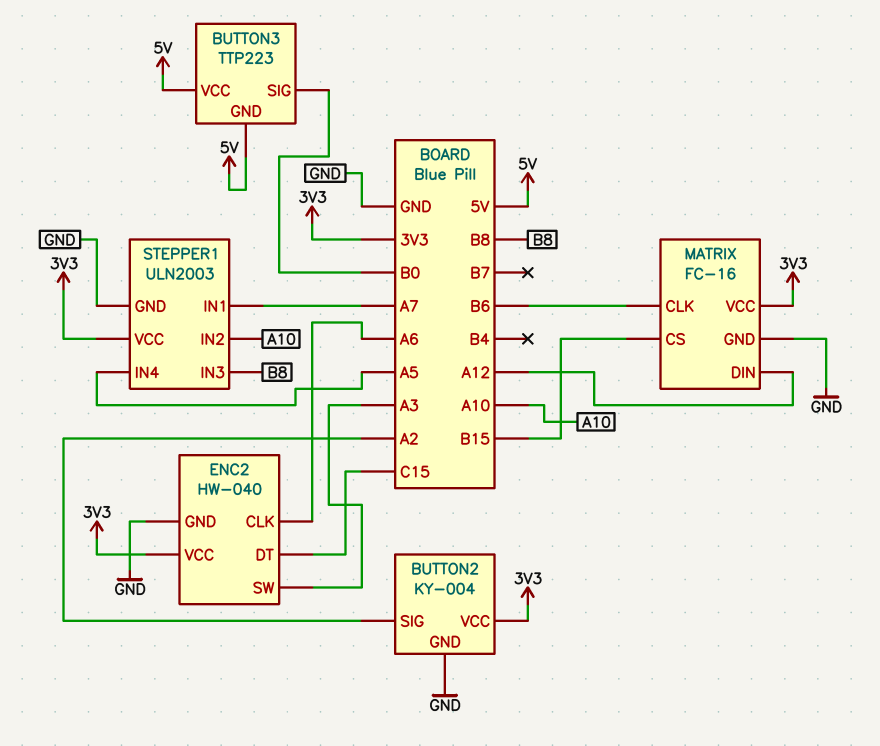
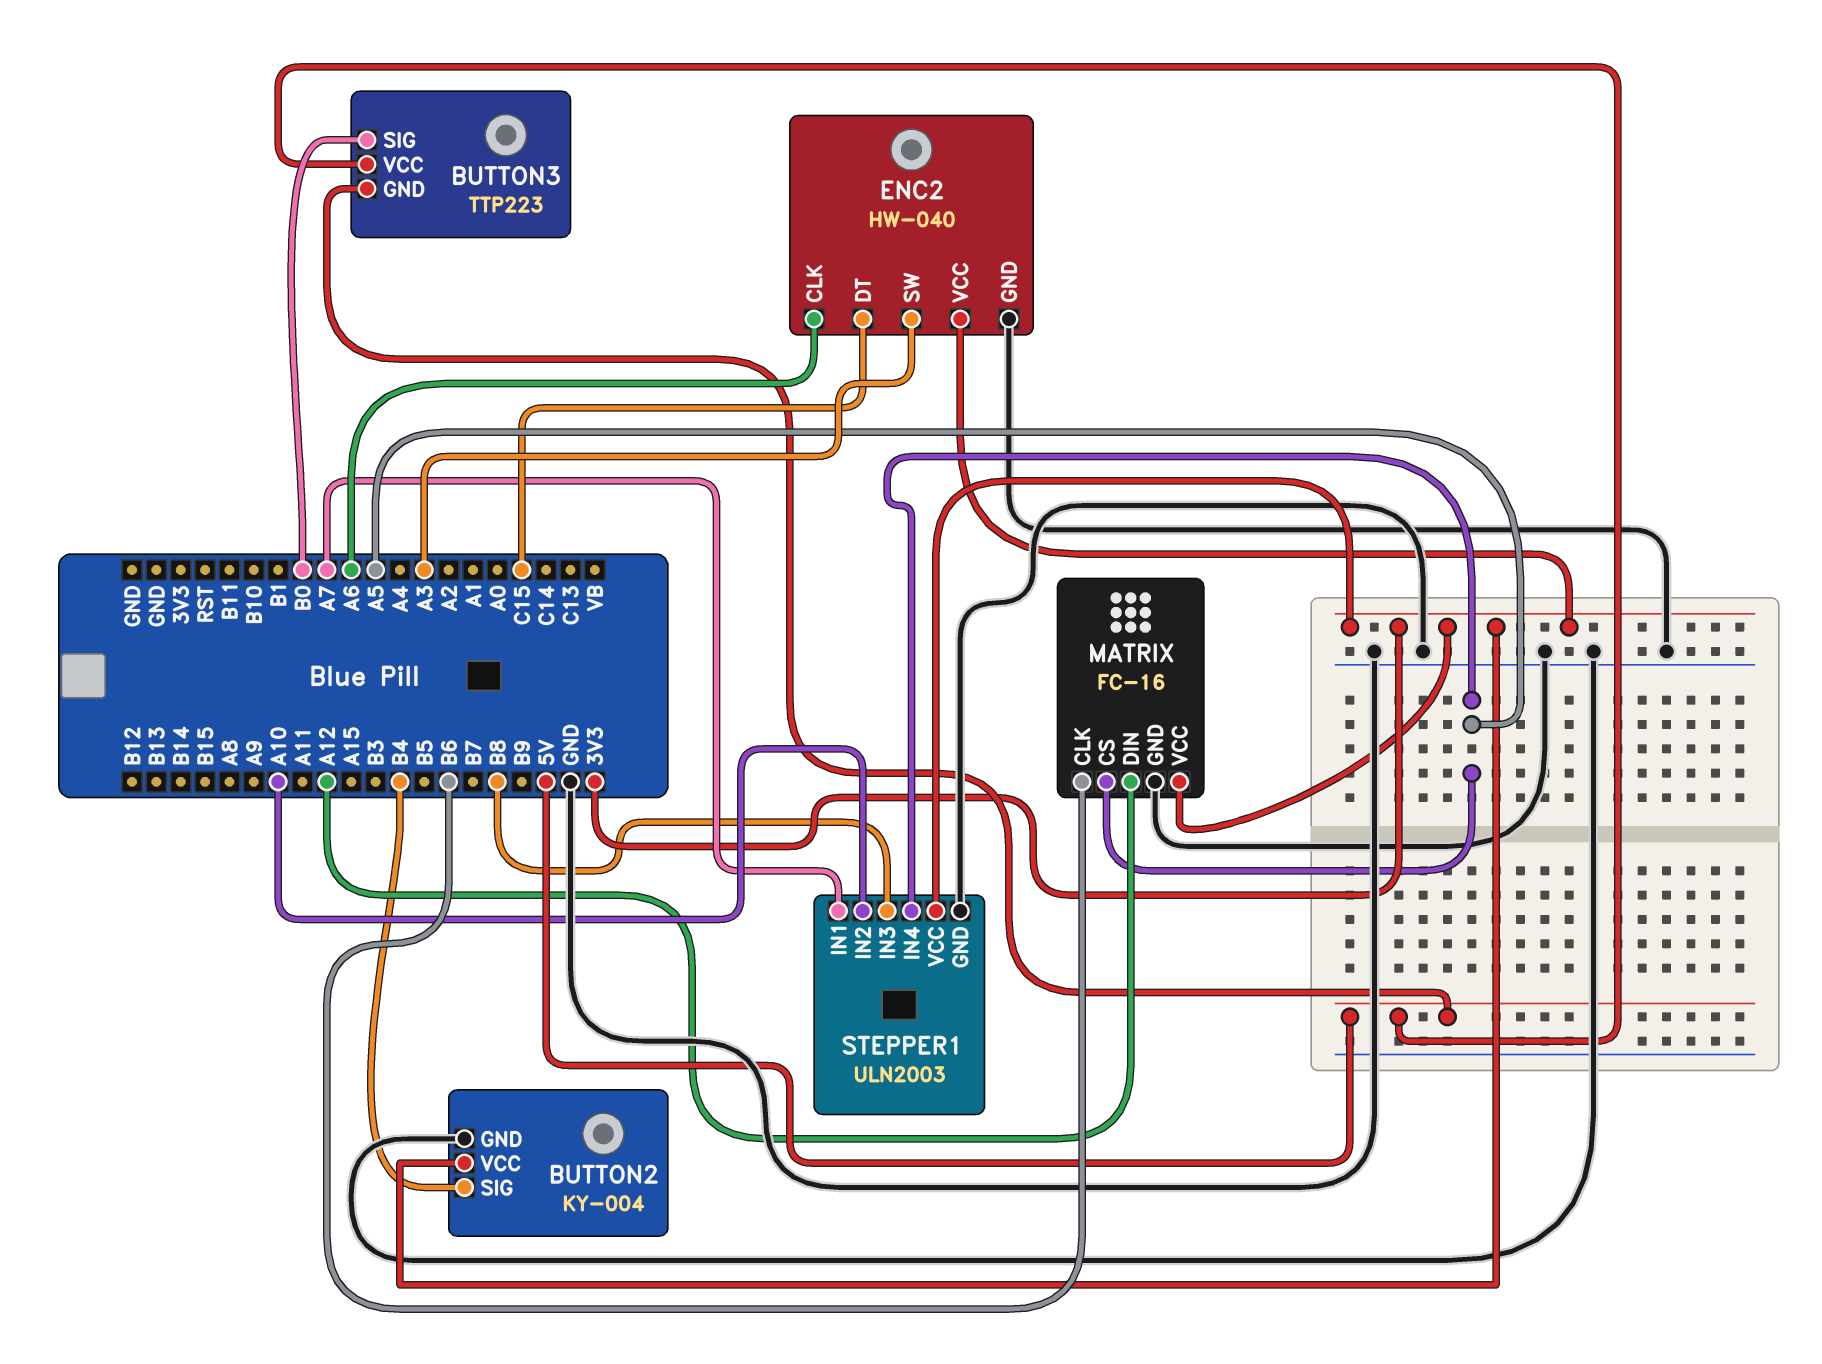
BUTTON2 pin SIG: A2 -> B4
MATRIX pin CS: B15 -> A5

